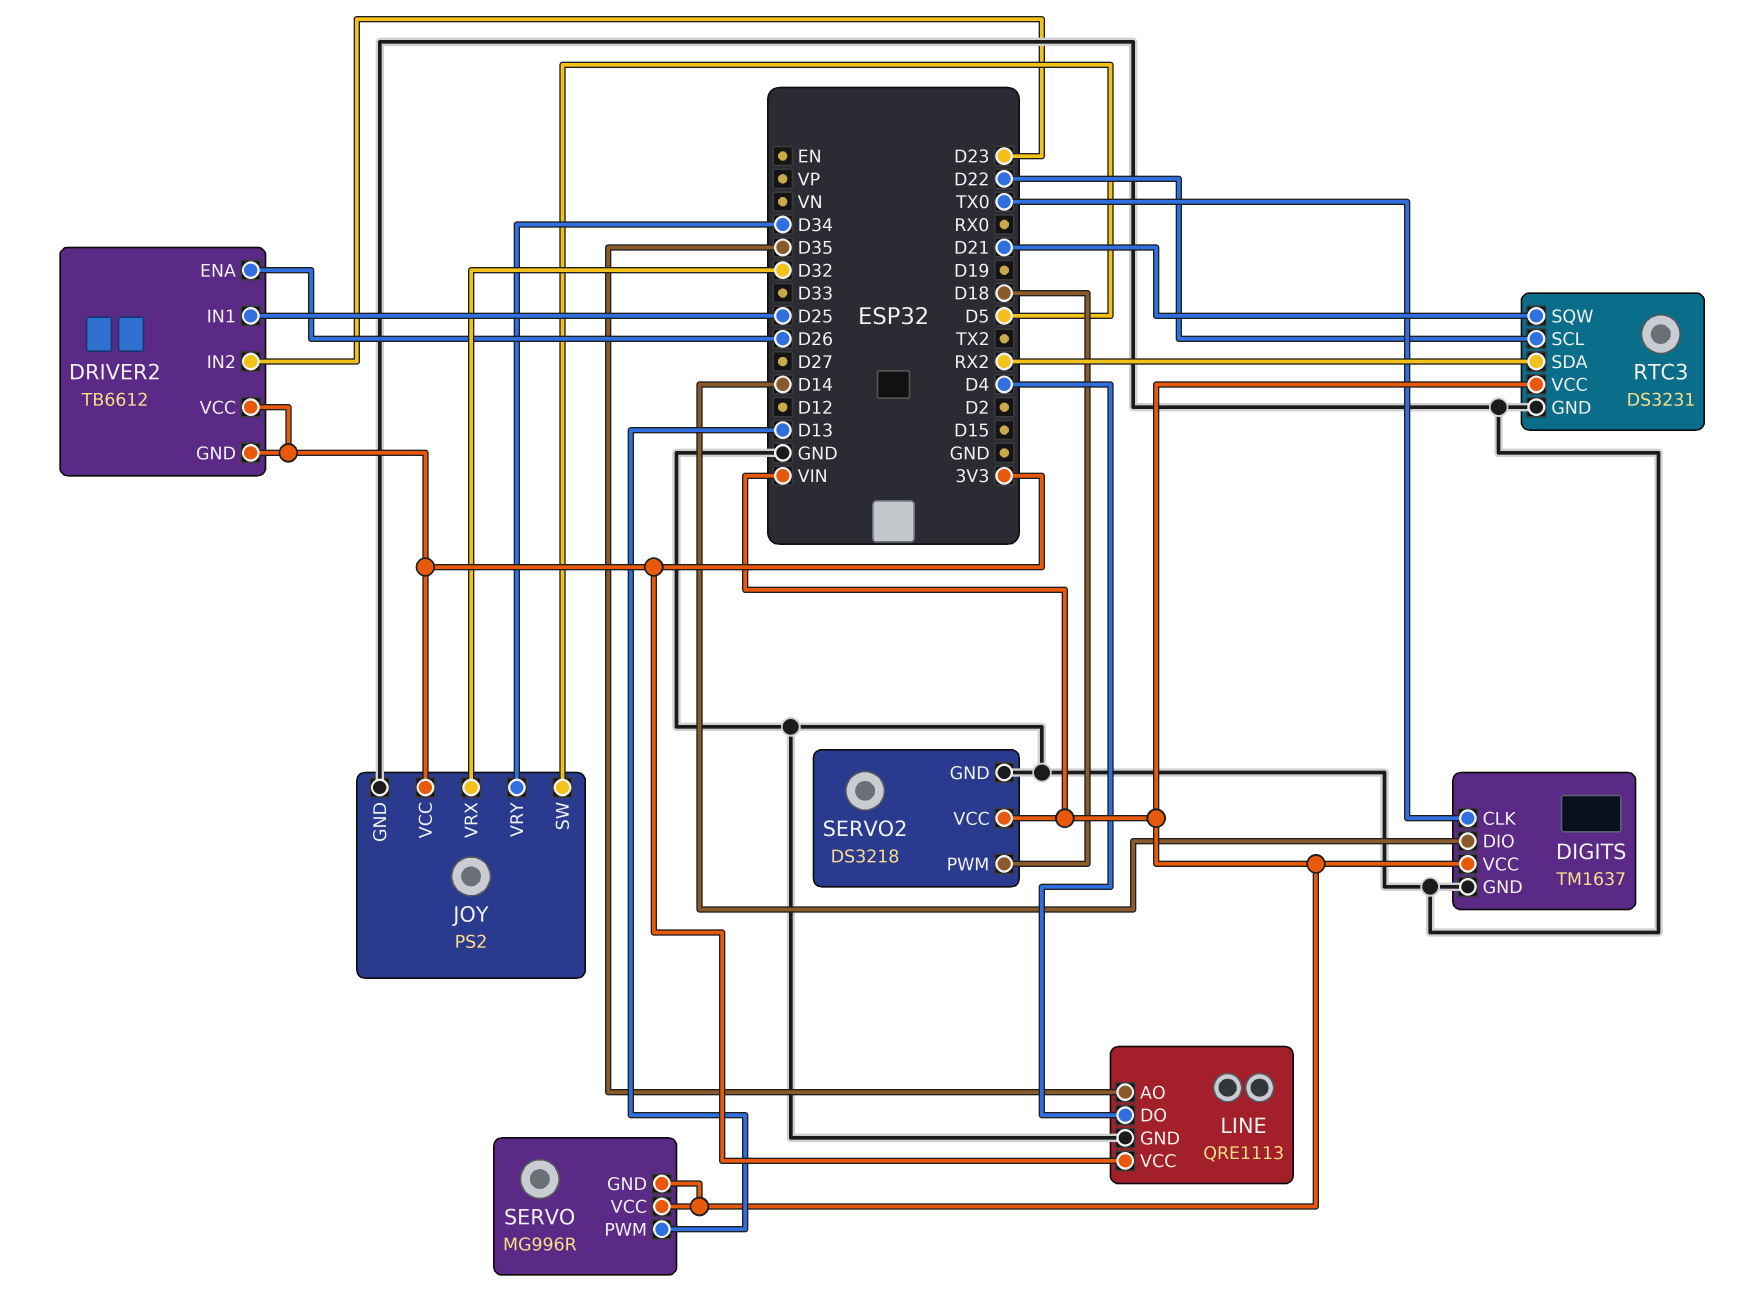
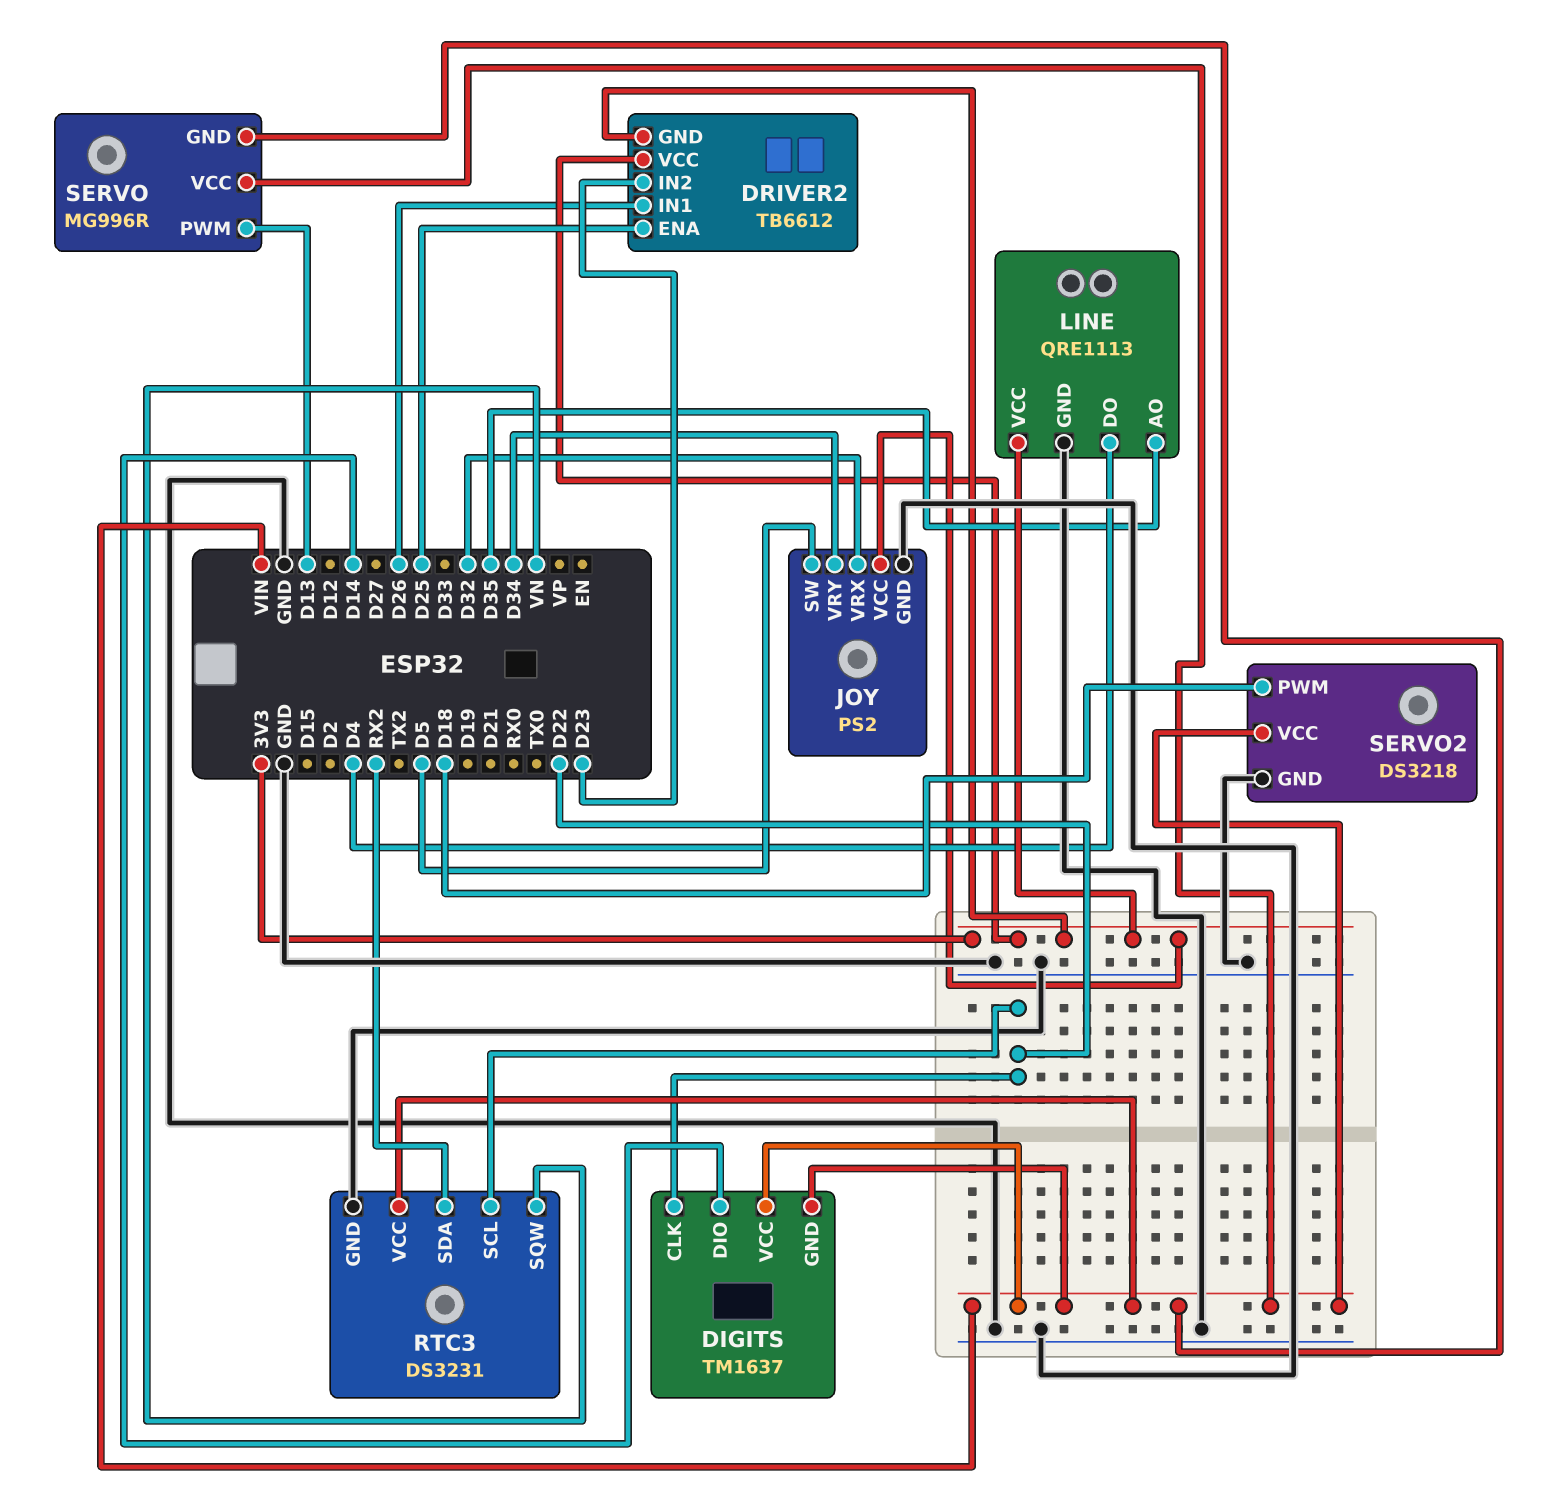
DIGITS pin CLK: TX0 -> D22
DIGITS pin GND: GND -> VIN
DRIVER2 pin ENA: D26 -> D25
DRIVER2 pin IN1: D25 -> D26
RTC3 pin SQW: D21 -> VN

